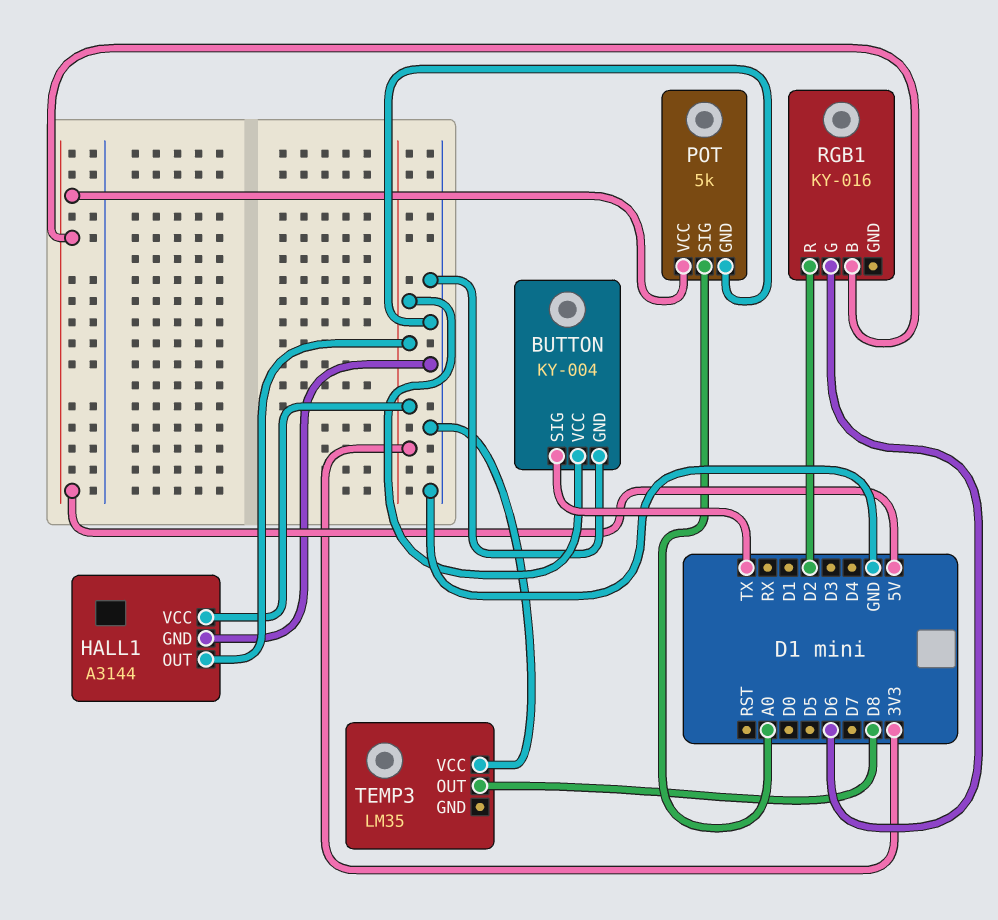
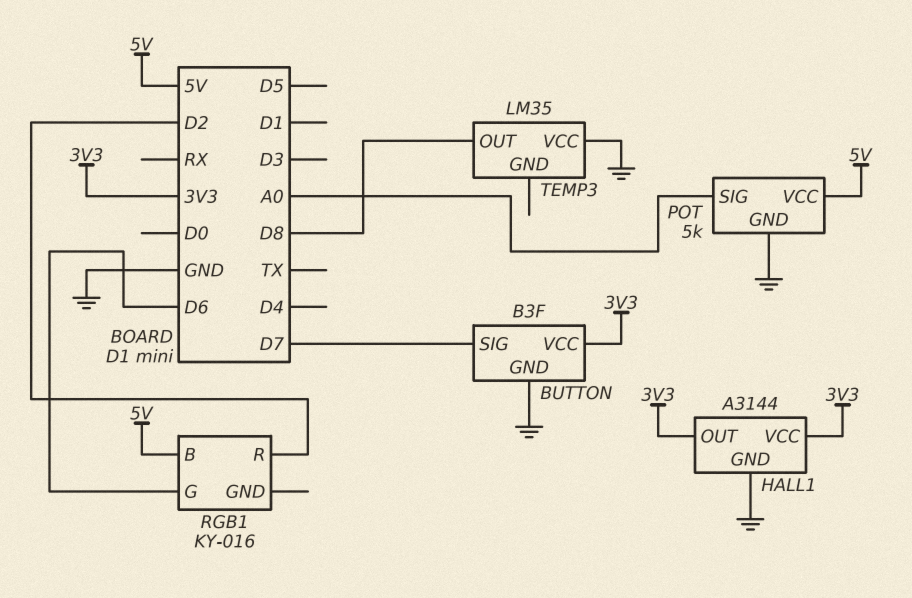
BUTTON: KY-004 -> B3F
BUTTON pin SIG: TX -> D7

